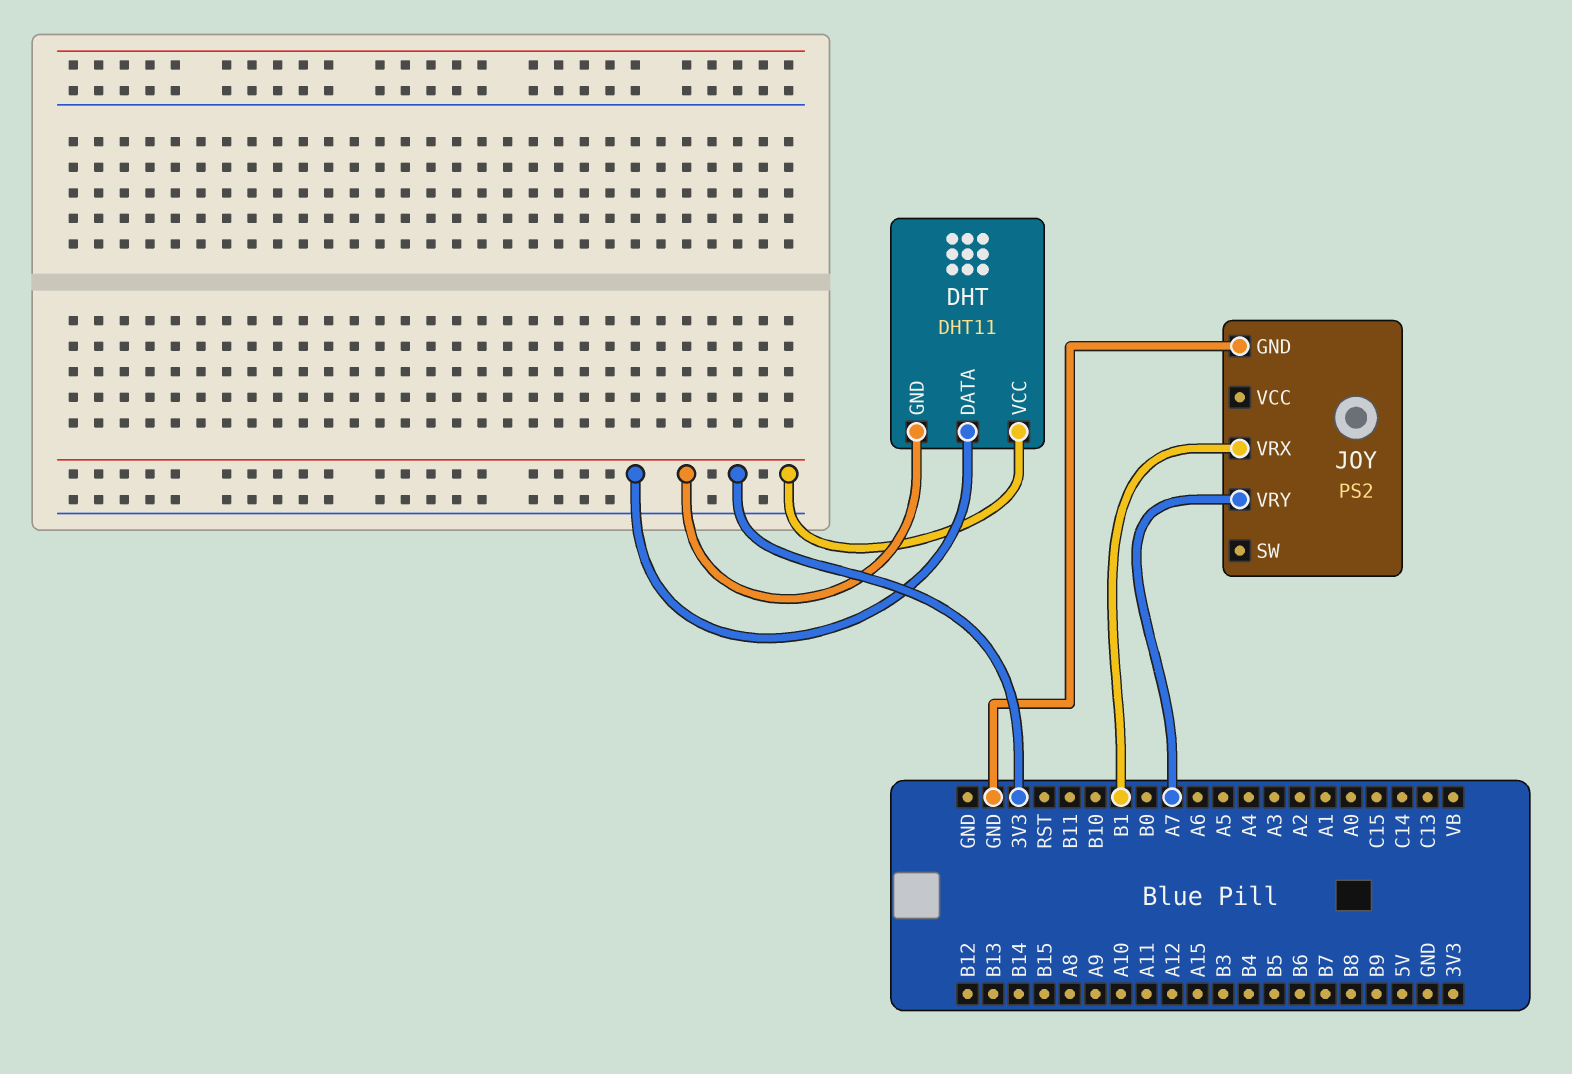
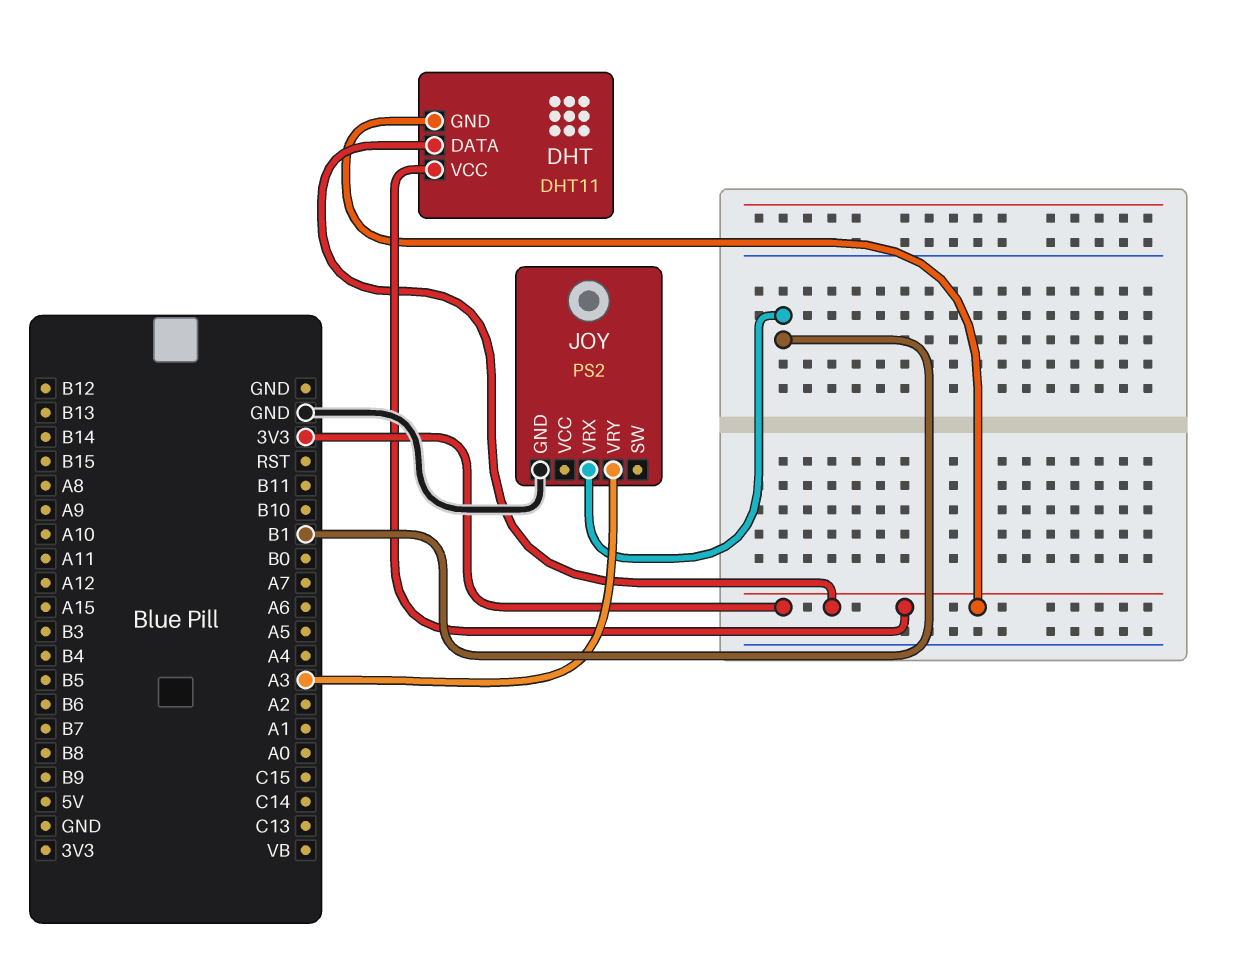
JOY pin VRY: A7 -> A3

